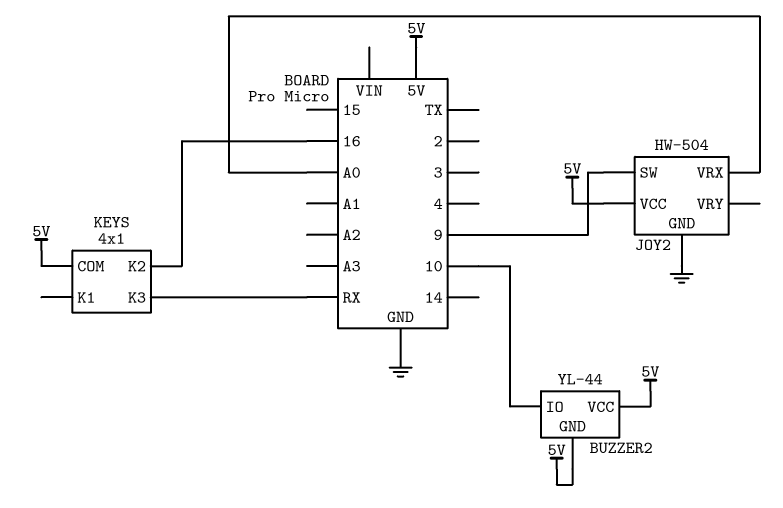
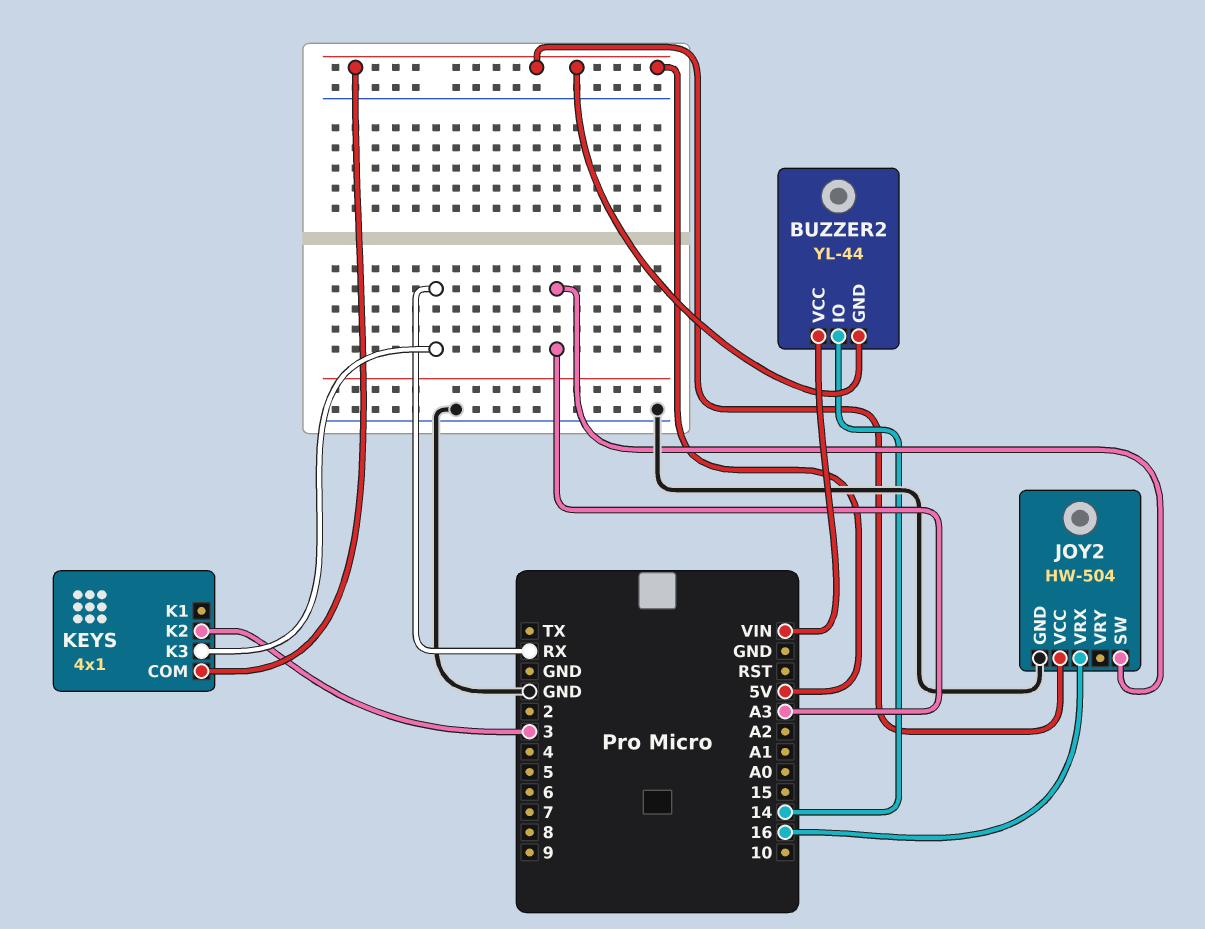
BUZZER2 pin IO: 10 -> 14
BUZZER2 pin VCC: 5V -> VIN
JOY2 pin SW: 9 -> A3
JOY2 pin VRX: A0 -> 16
KEYS pin K2: 16 -> 3

